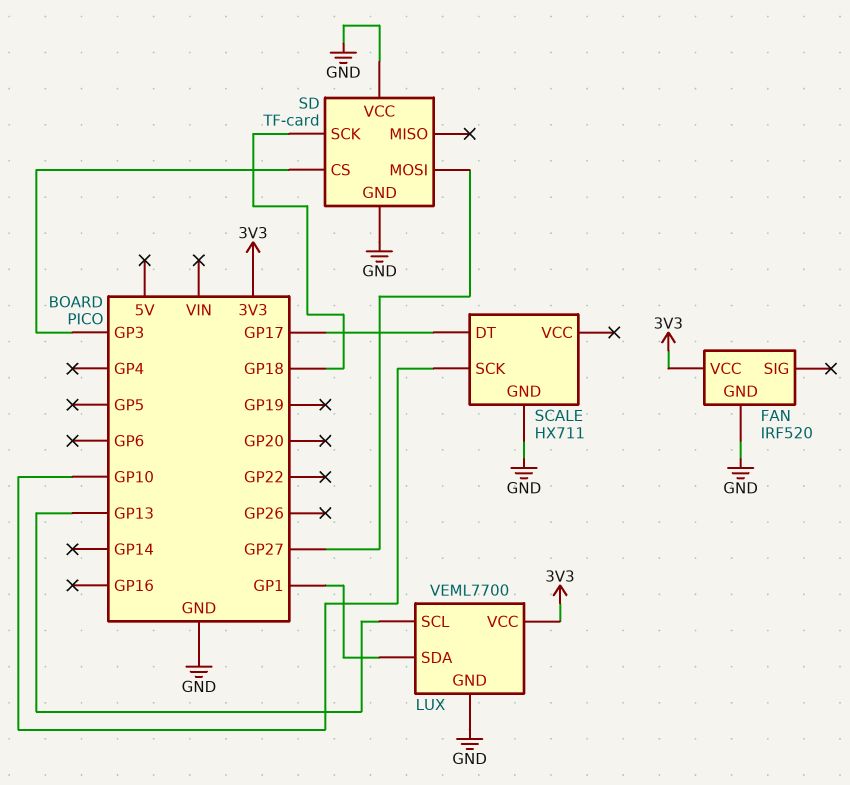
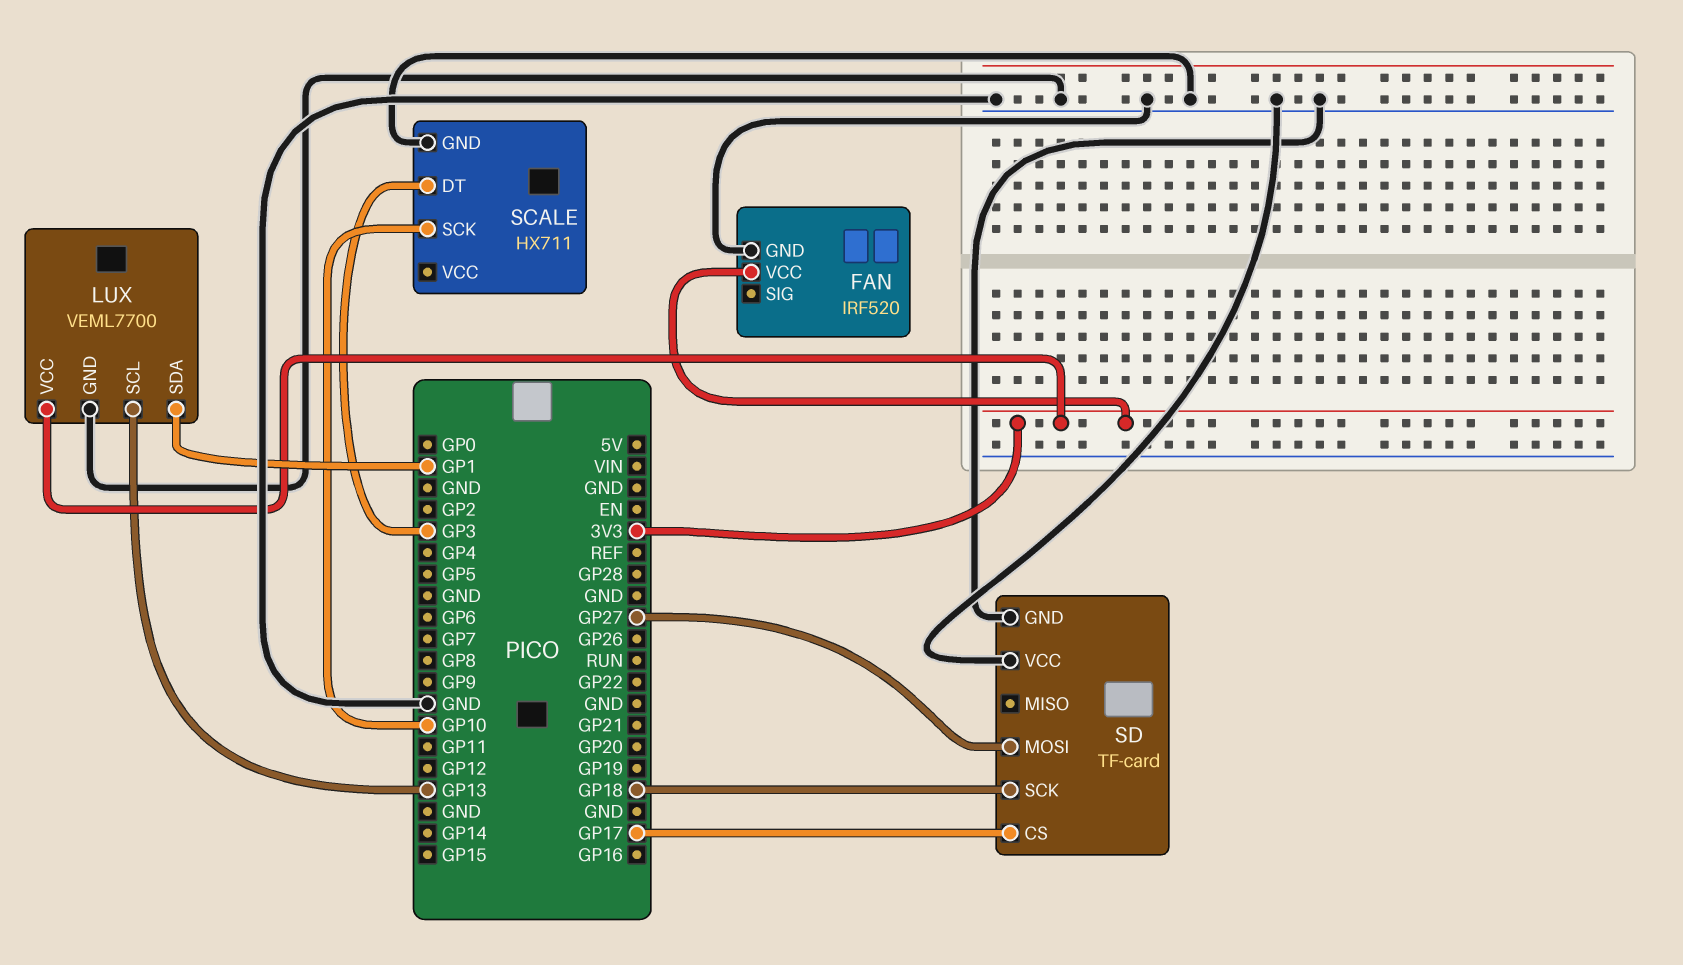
SCALE pin DT: GP17 -> GP3
SD pin CS: GP3 -> GP17

